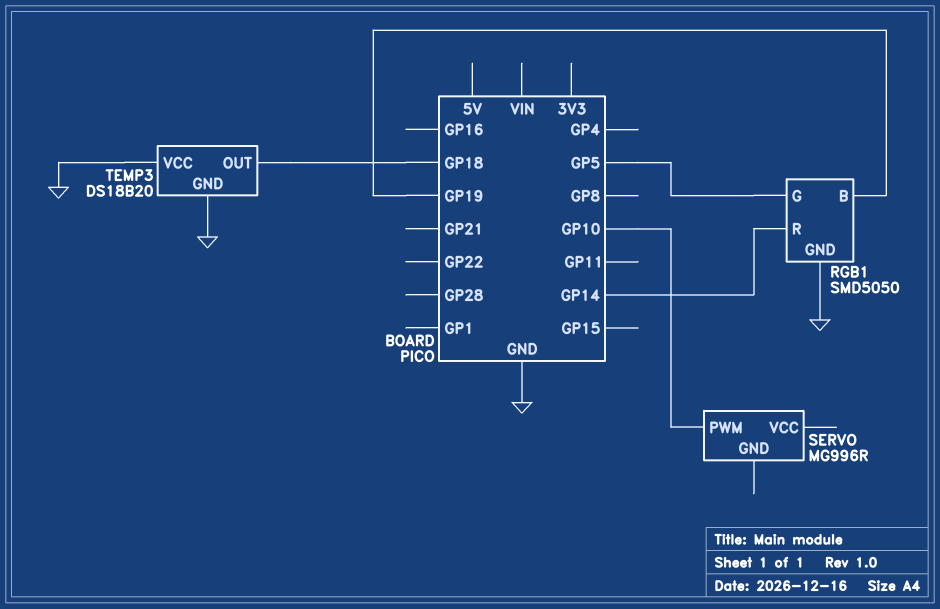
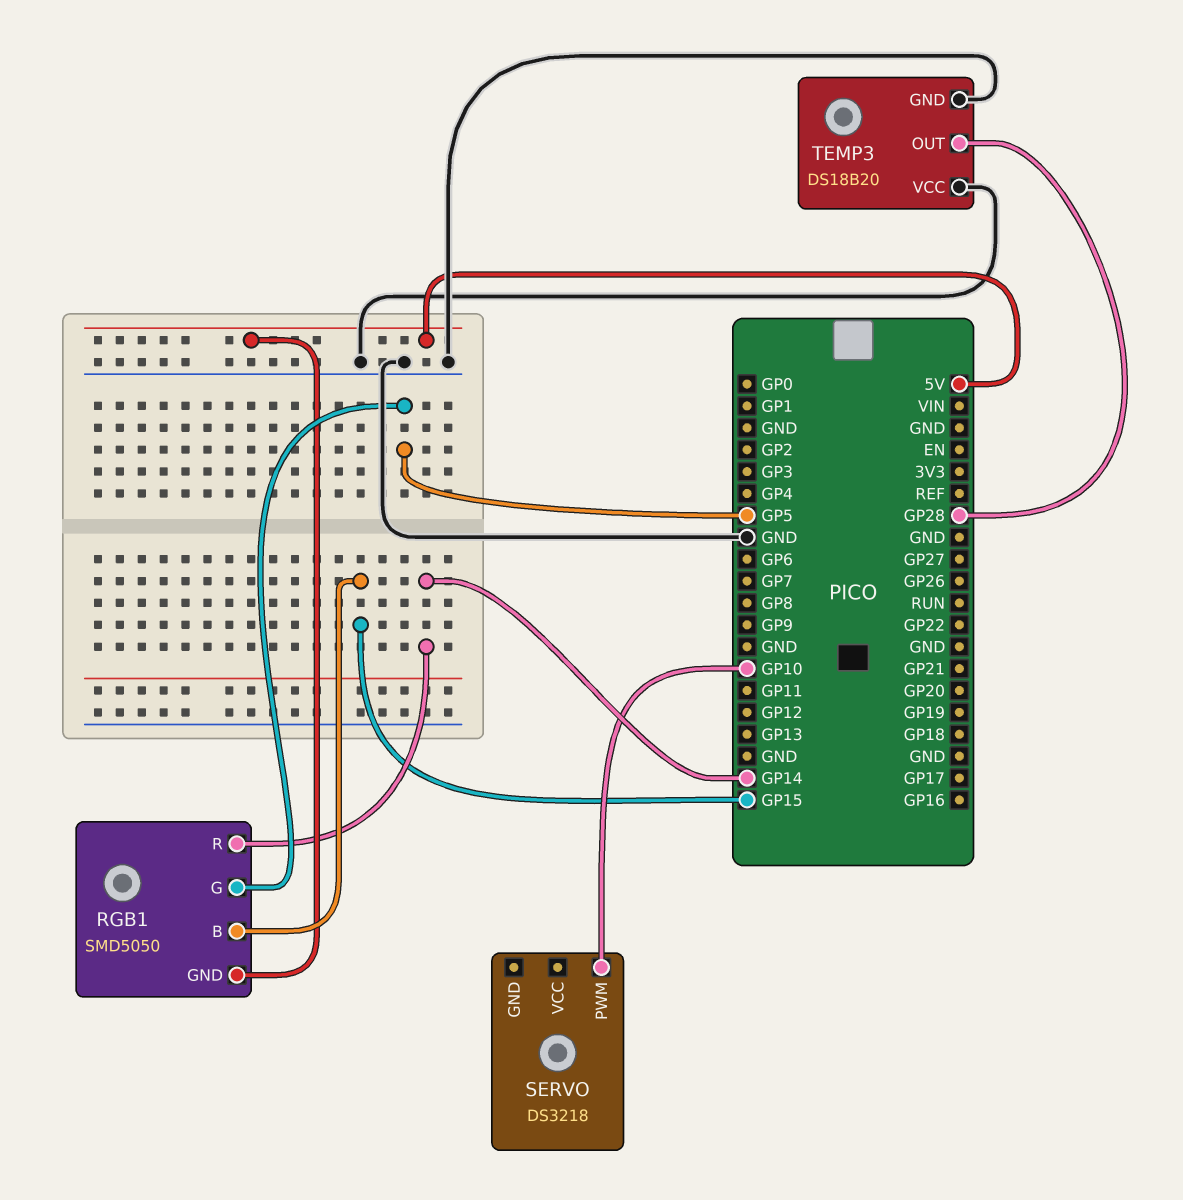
RGB1 pin B: GP19 -> GP15
RGB1 pin GND: GND -> 5V
SERVO: MG996R -> DS3218
TEMP3 pin OUT: GP18 -> GP28

